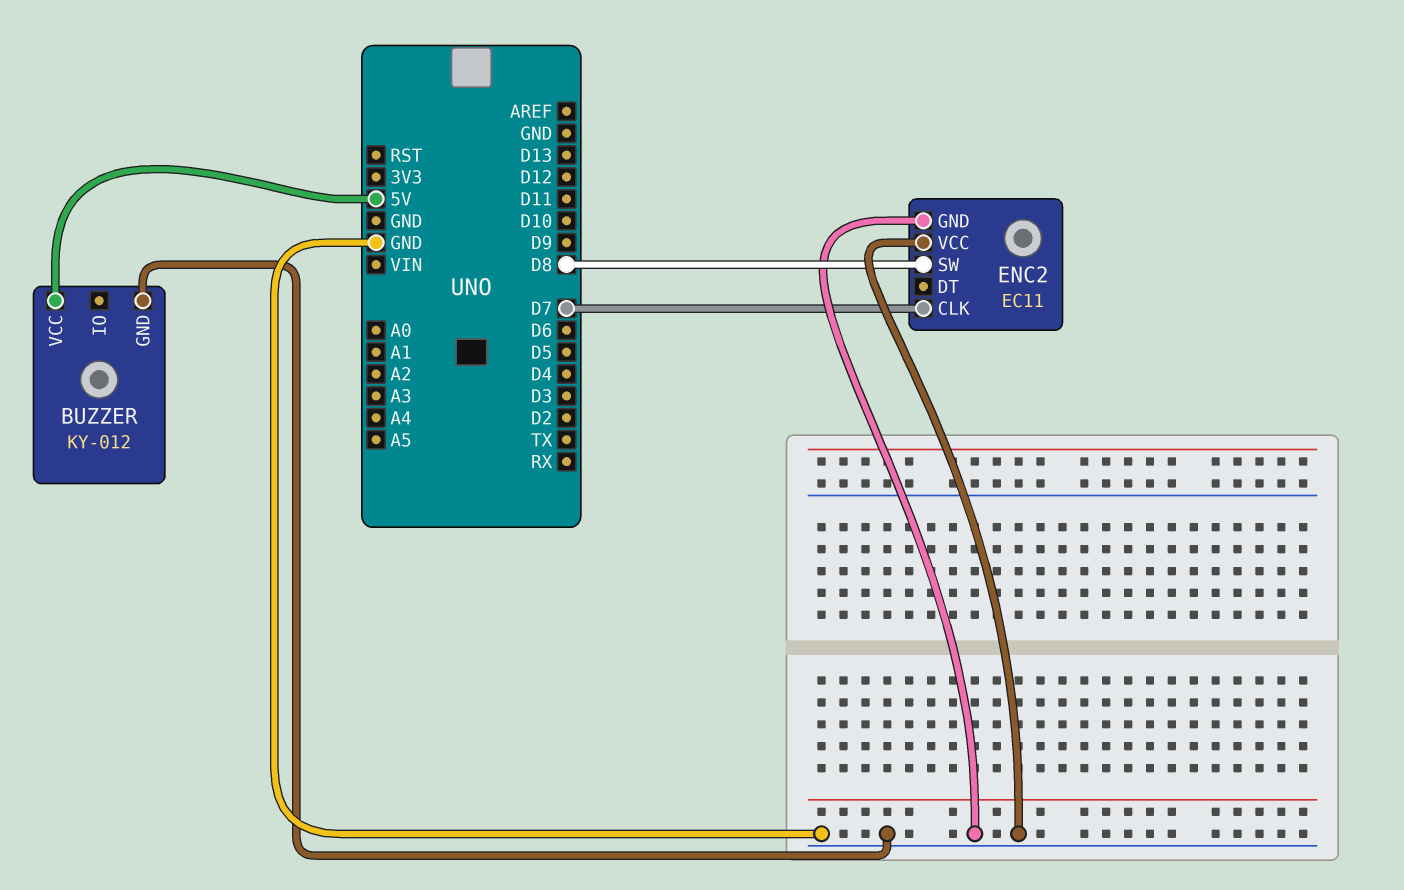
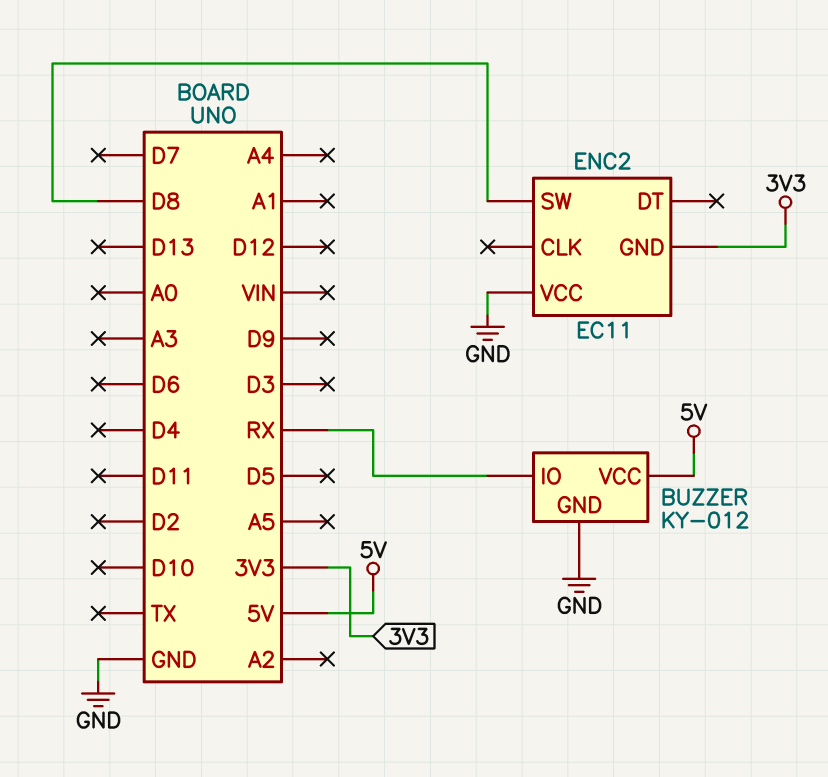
BUZZER pin IO: none -> RX
ENC2 pin CLK: D7 -> none
ENC2 pin GND: GND -> 3V3

